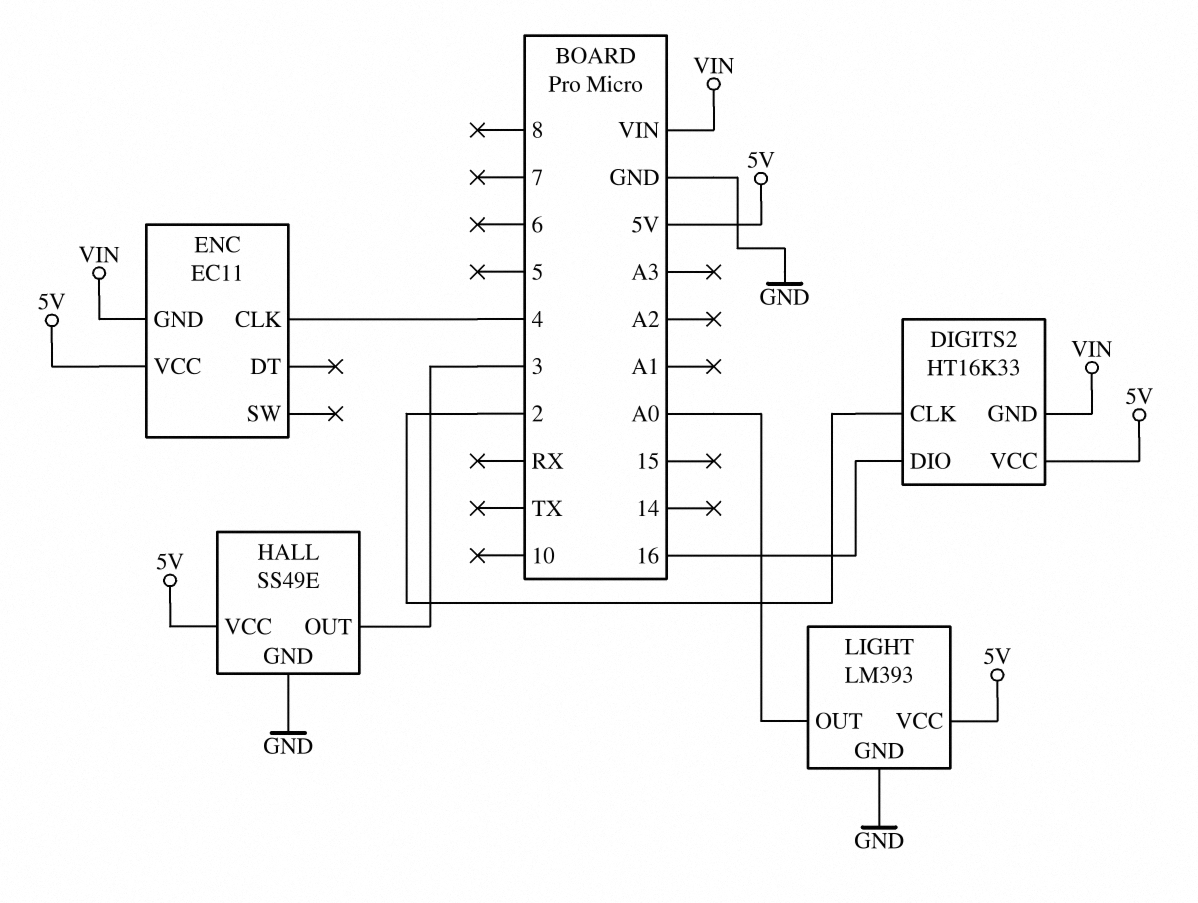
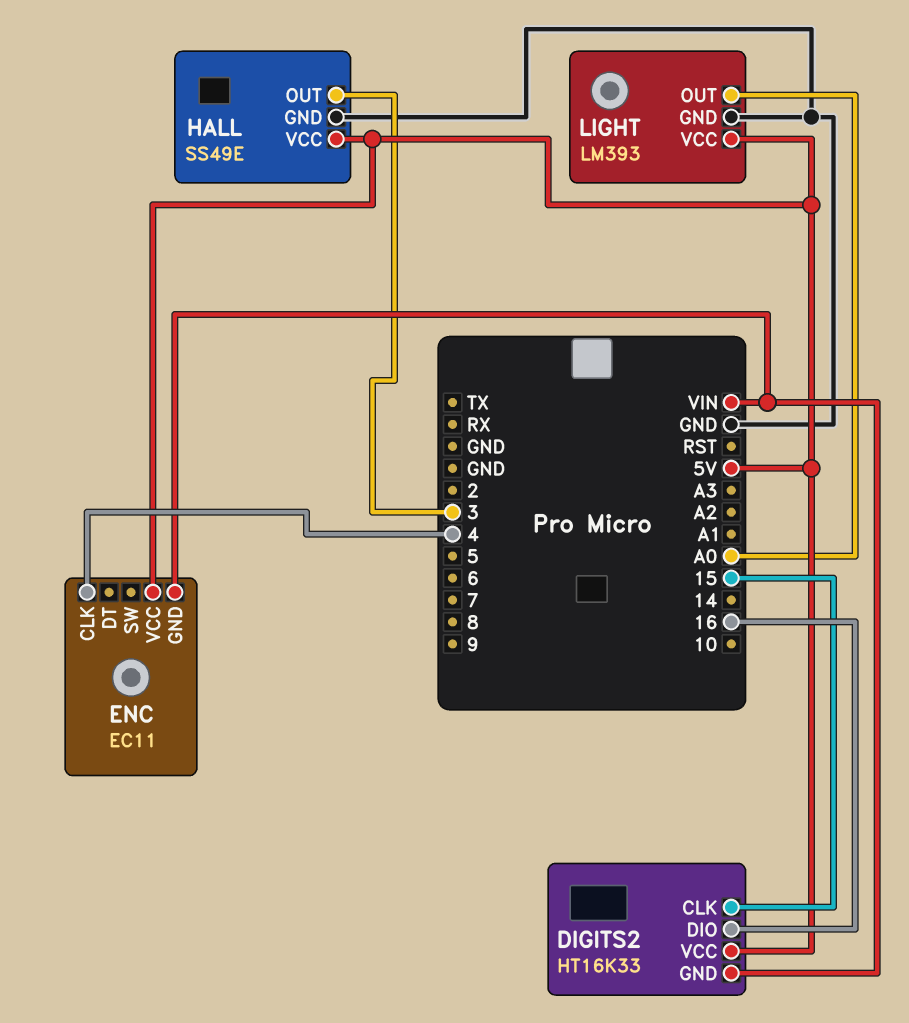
DIGITS2 pin CLK: 2 -> 15

